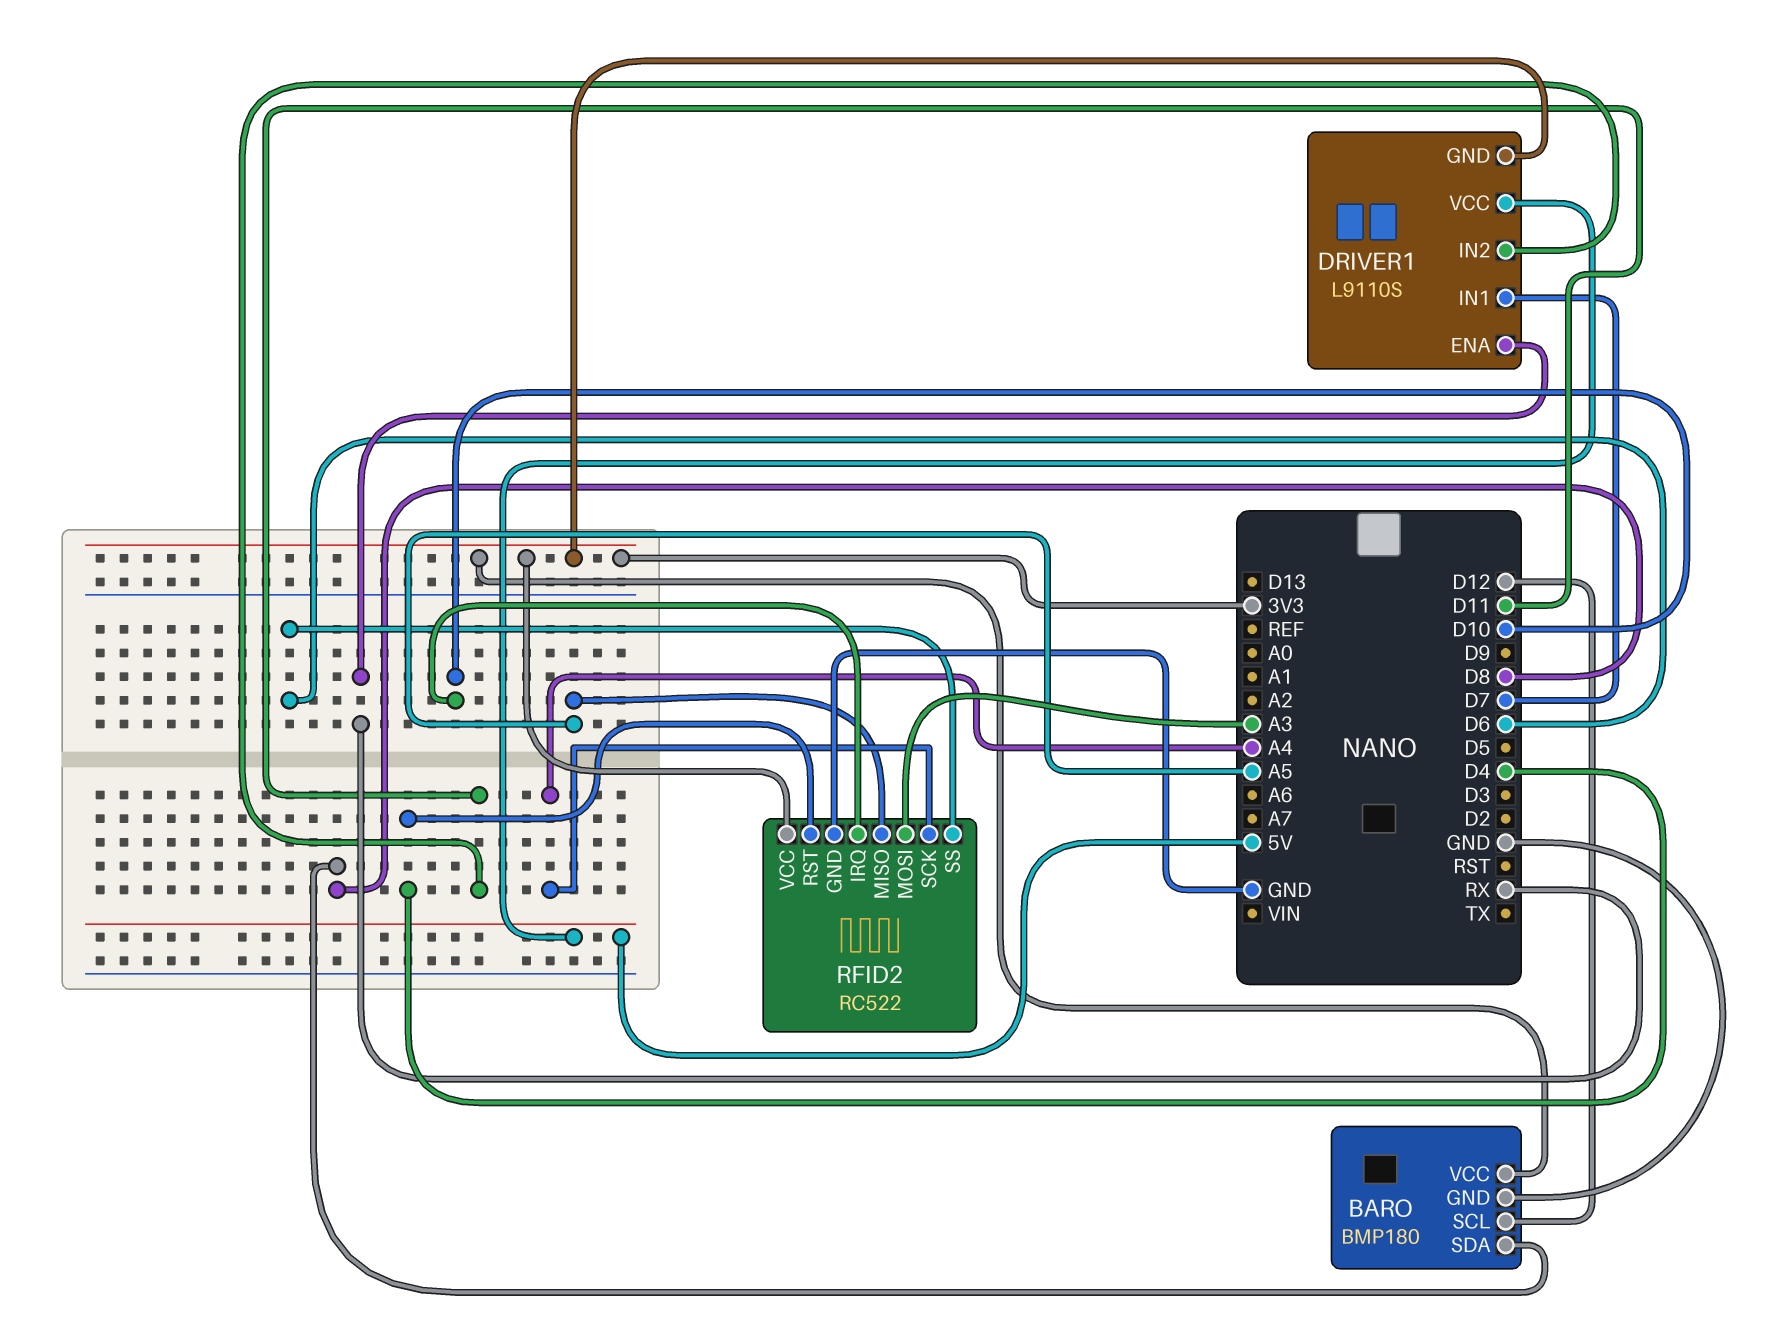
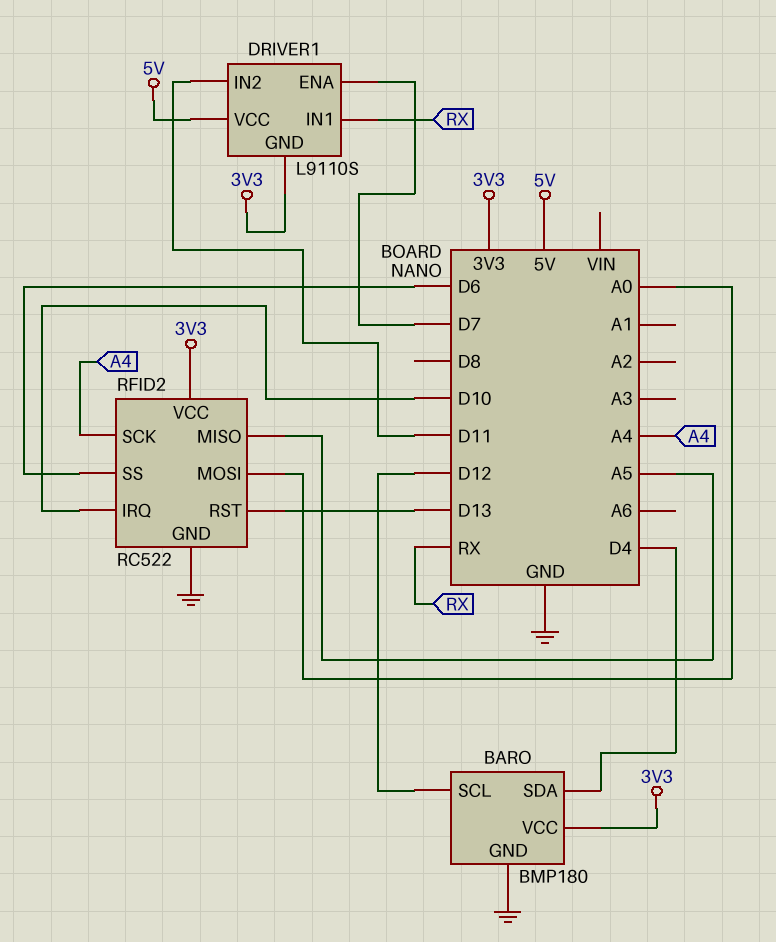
BARO pin SDA: D8 -> D4
DRIVER1 pin ENA: RX -> D7
DRIVER1 pin IN1: D7 -> RX
RFID2 pin MOSI: A3 -> A0
RFID2 pin RST: D4 -> D13

